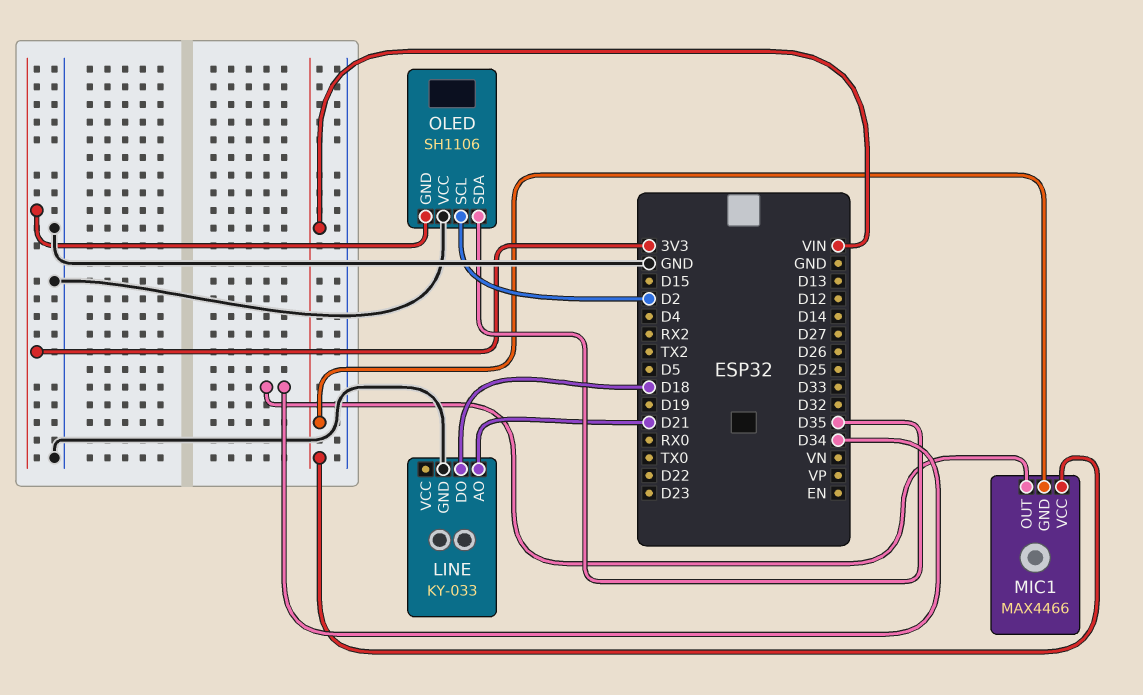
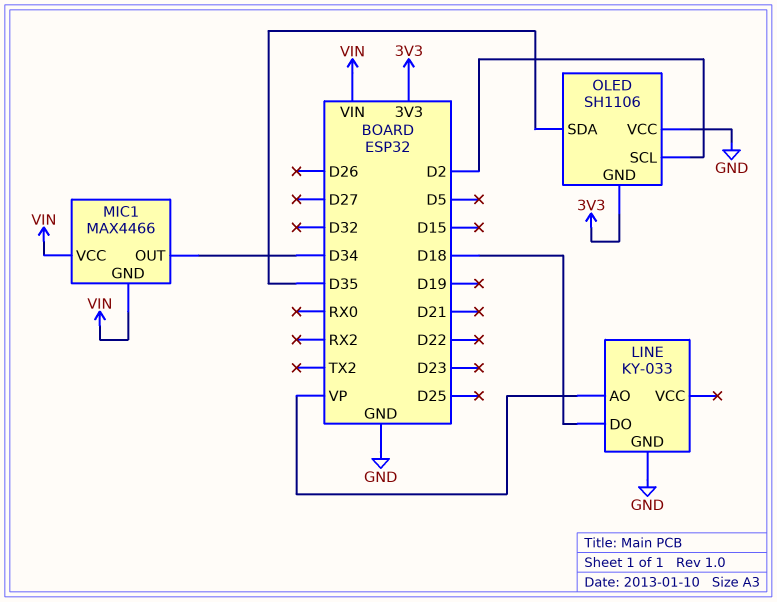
LINE pin AO: D21 -> VP

